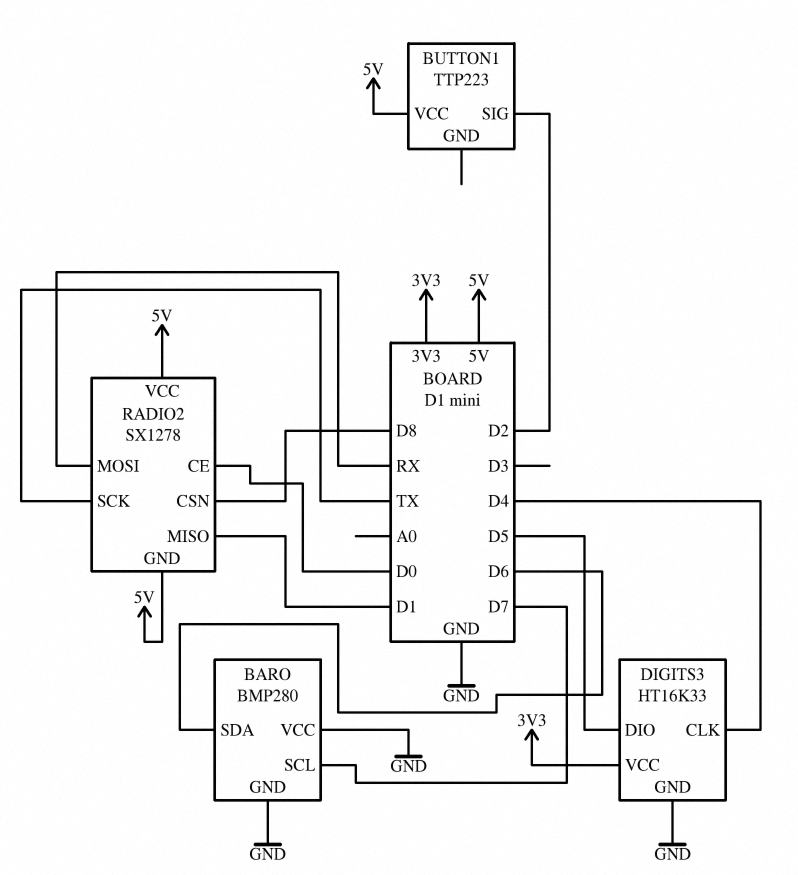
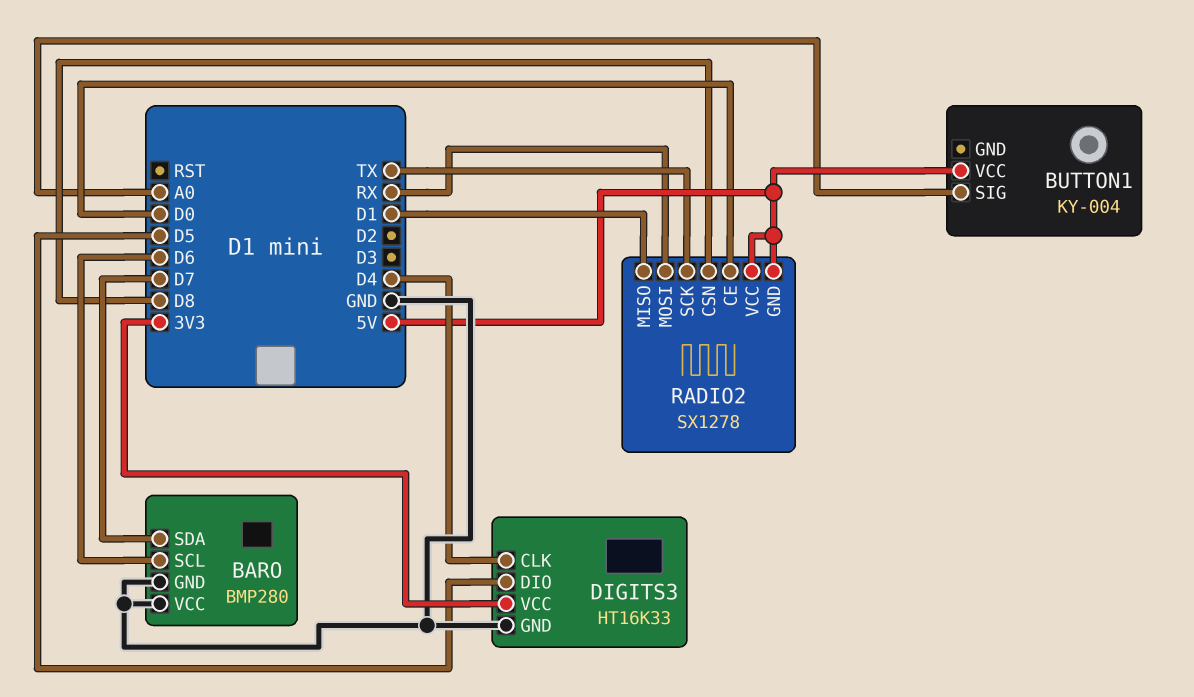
BARO pin SCL: D7 -> D6
BARO pin SDA: D6 -> D7
BUTTON1: TTP223 -> KY-004
BUTTON1 pin SIG: D2 -> A0

